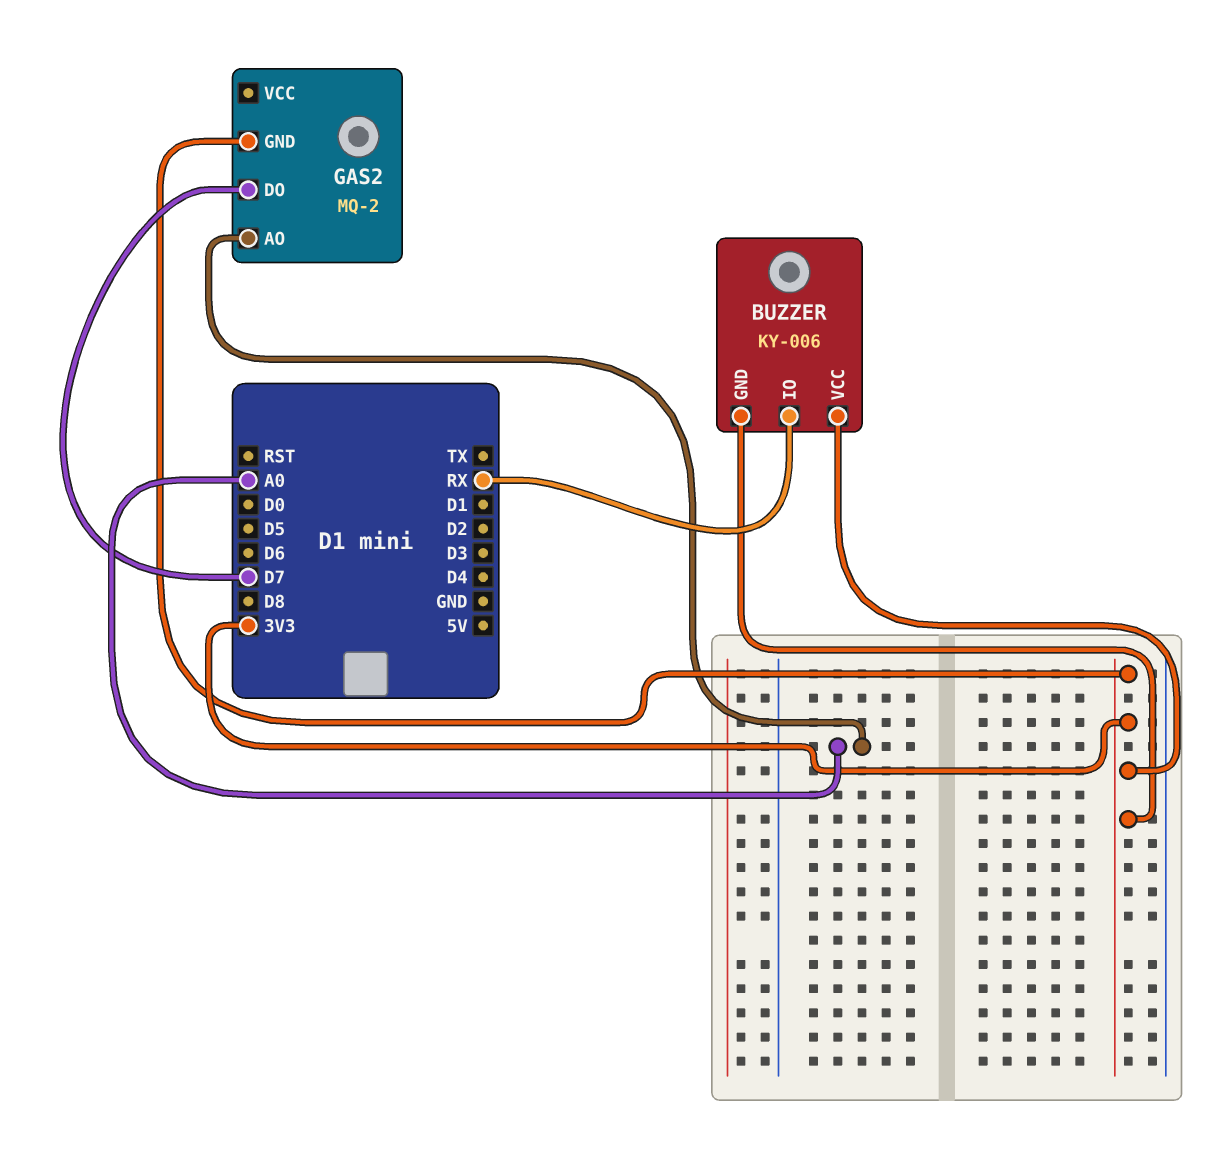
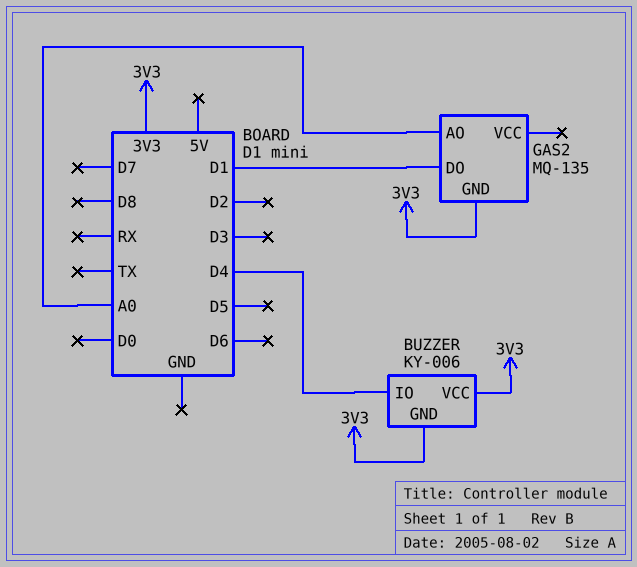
BUZZER pin IO: RX -> D4
GAS2: MQ-2 -> MQ-135
GAS2 pin DO: D7 -> D1

